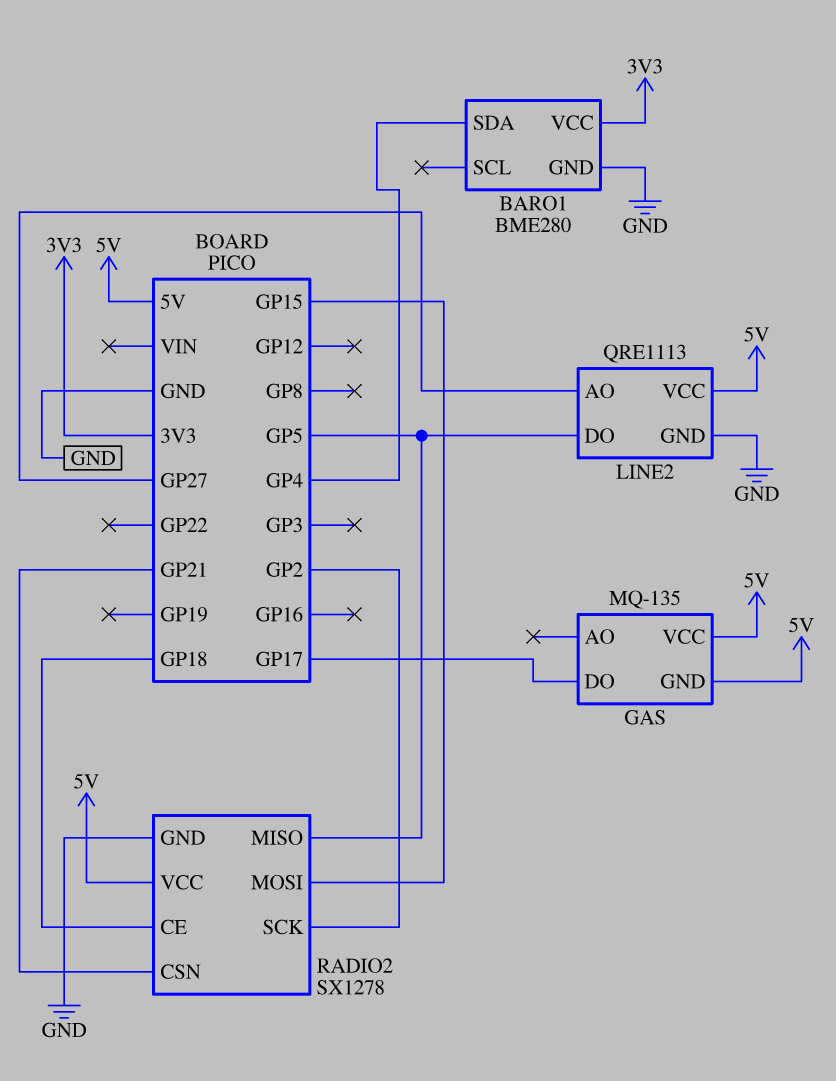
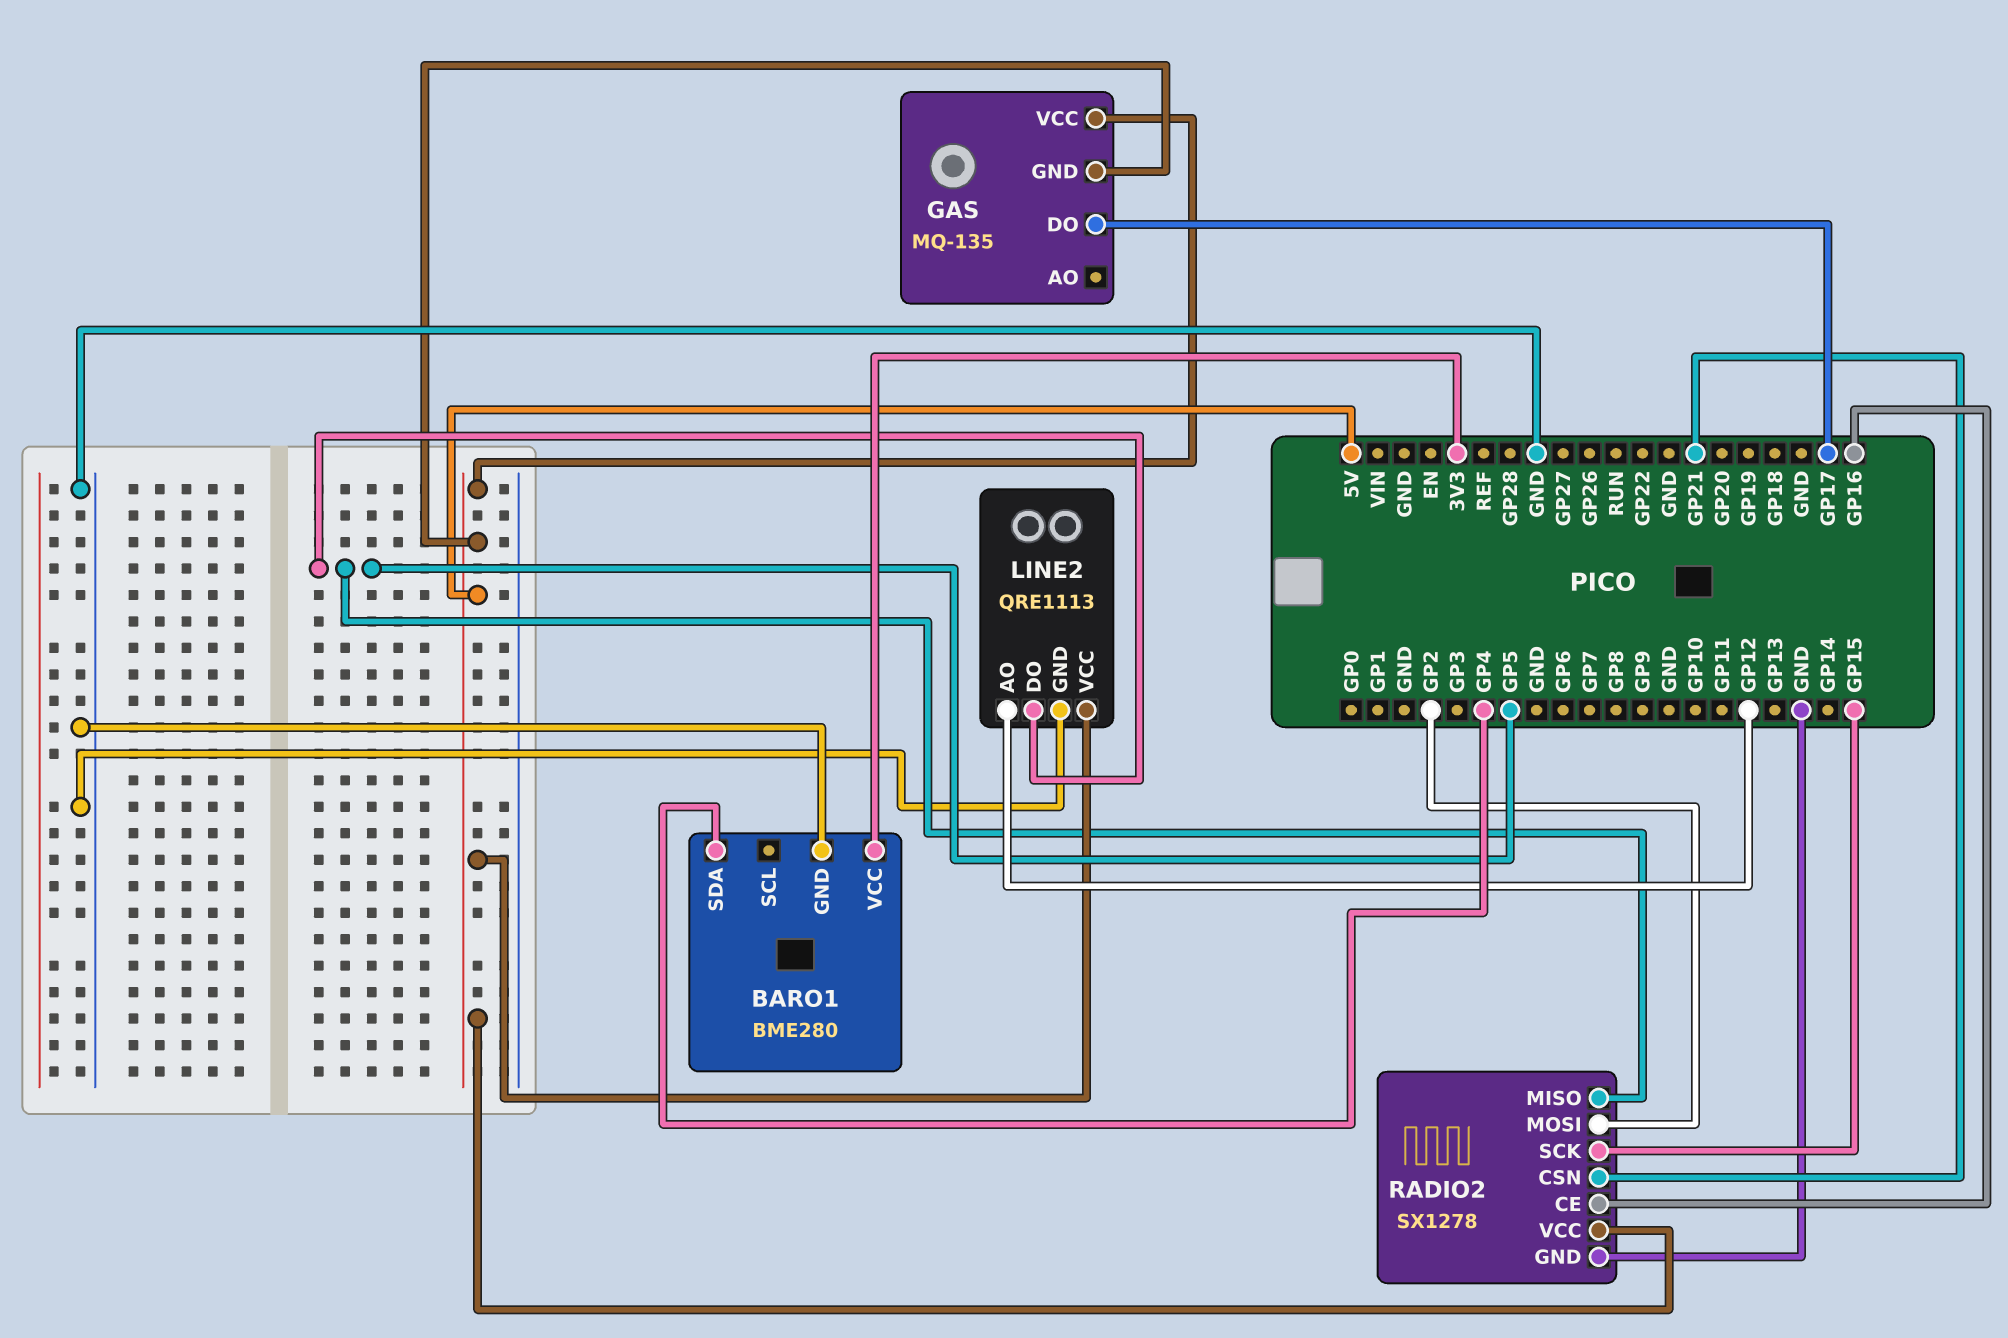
LINE2 pin AO: GP27 -> GP12
RADIO2 pin CE: GP18 -> GP16
RADIO2 pin MOSI: GP15 -> GP2
RADIO2 pin SCK: GP2 -> GP15

